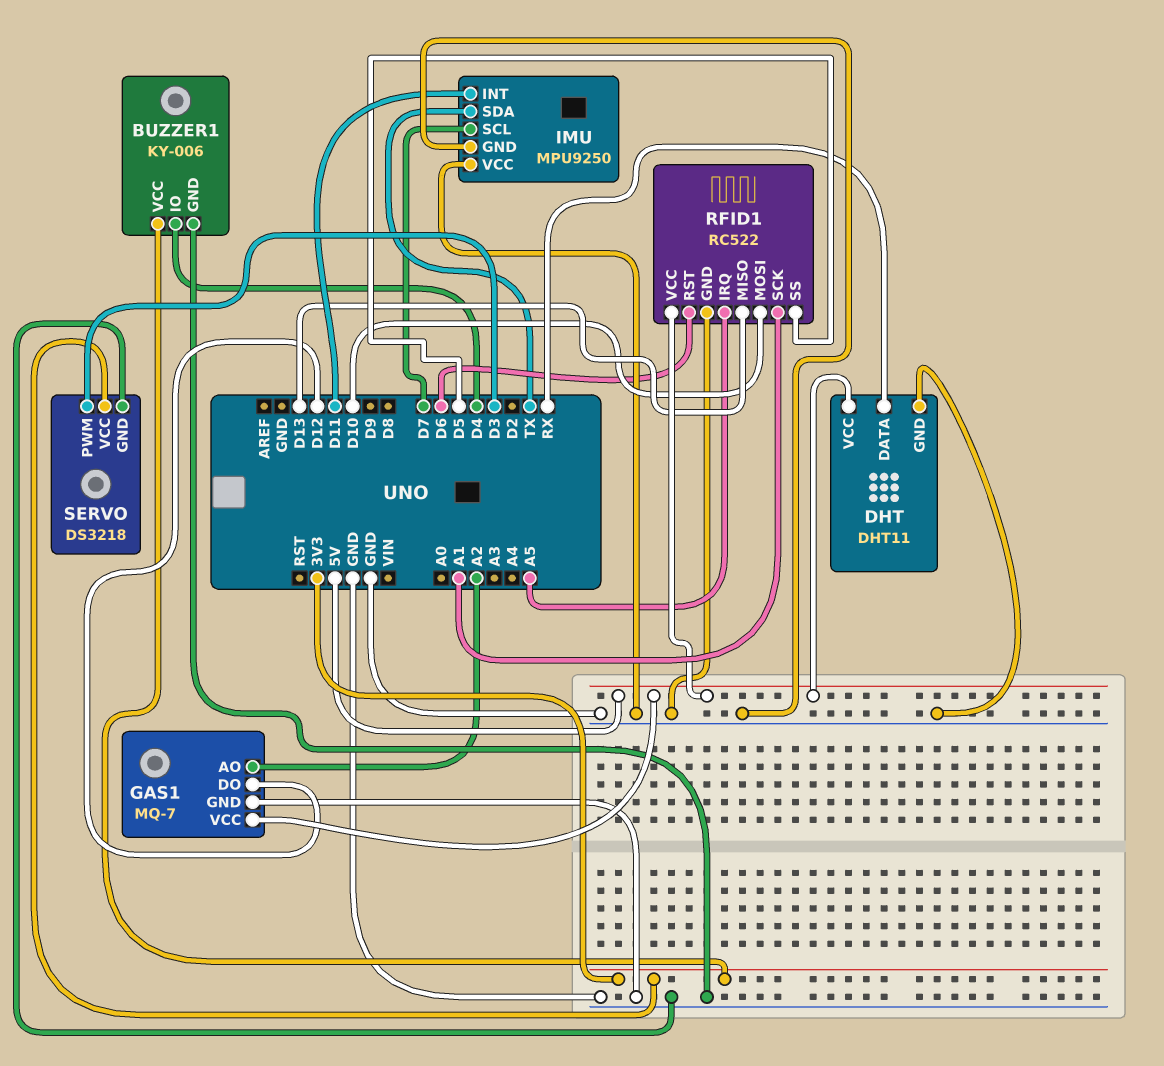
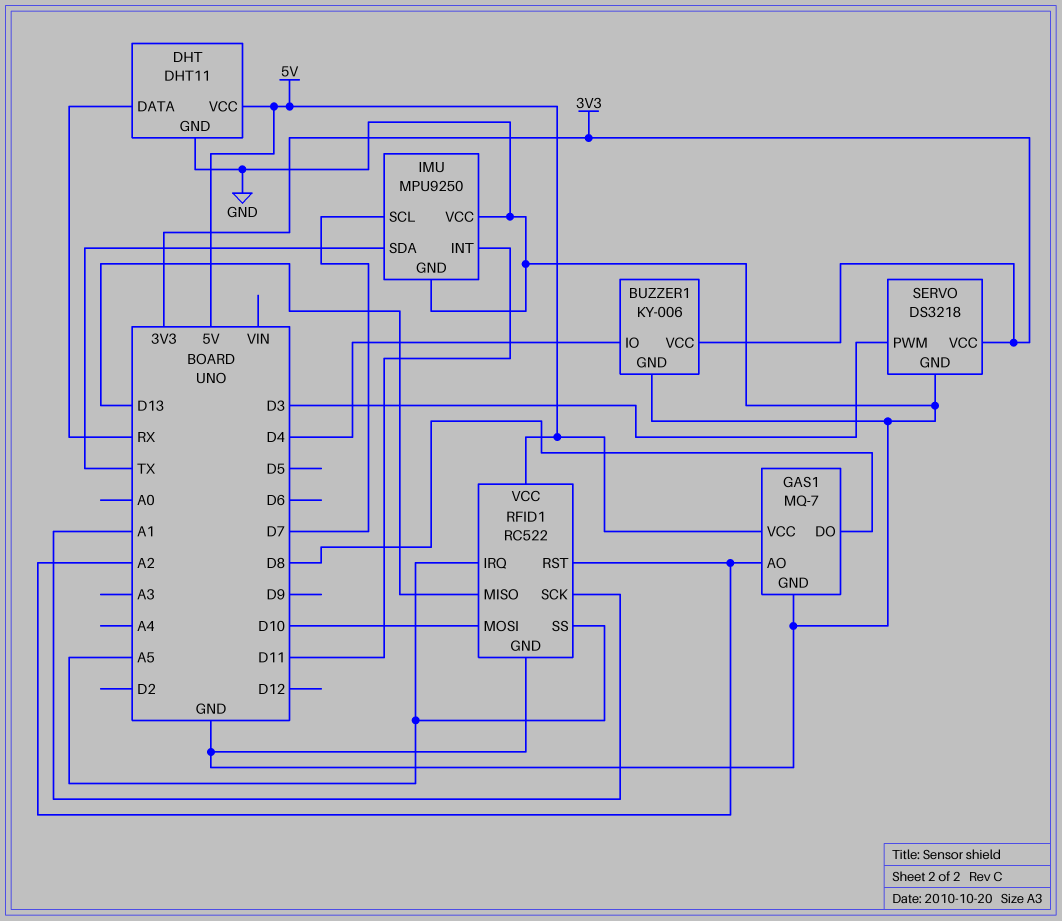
GAS1 pin DO: D12 -> D8
RFID1 pin RST: D6 -> A2
RFID1 pin SS: D5 -> A5

